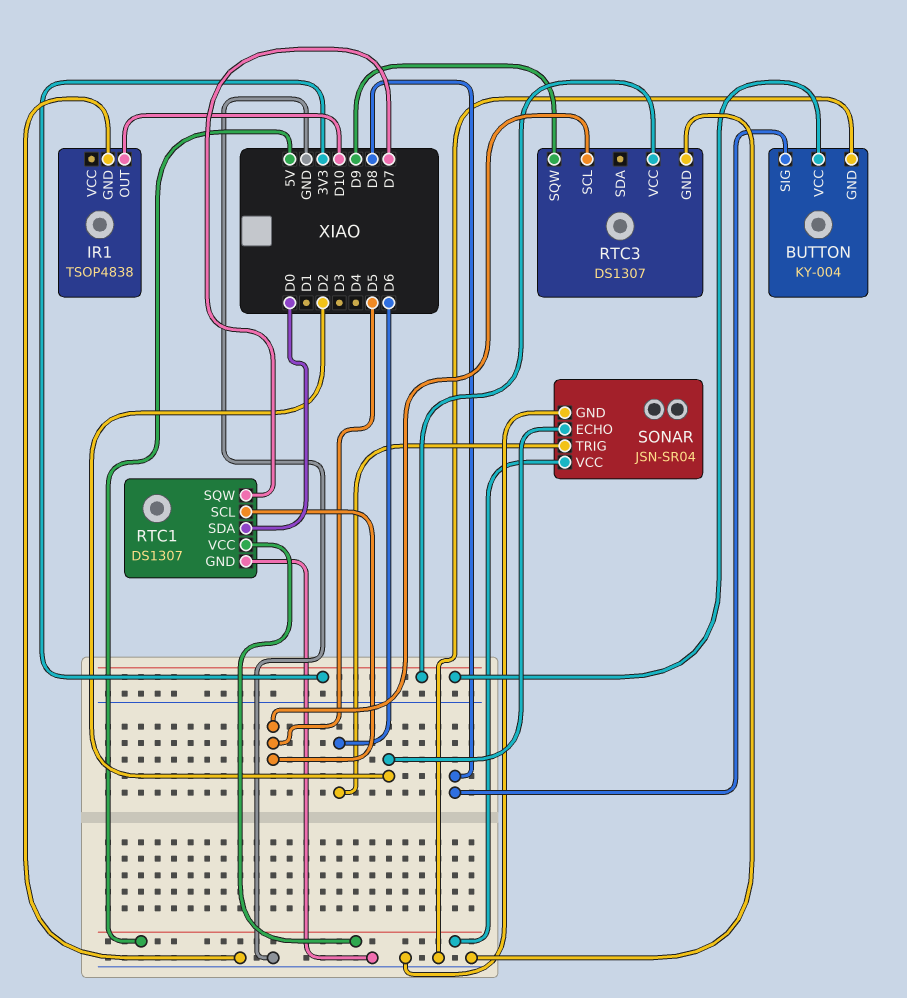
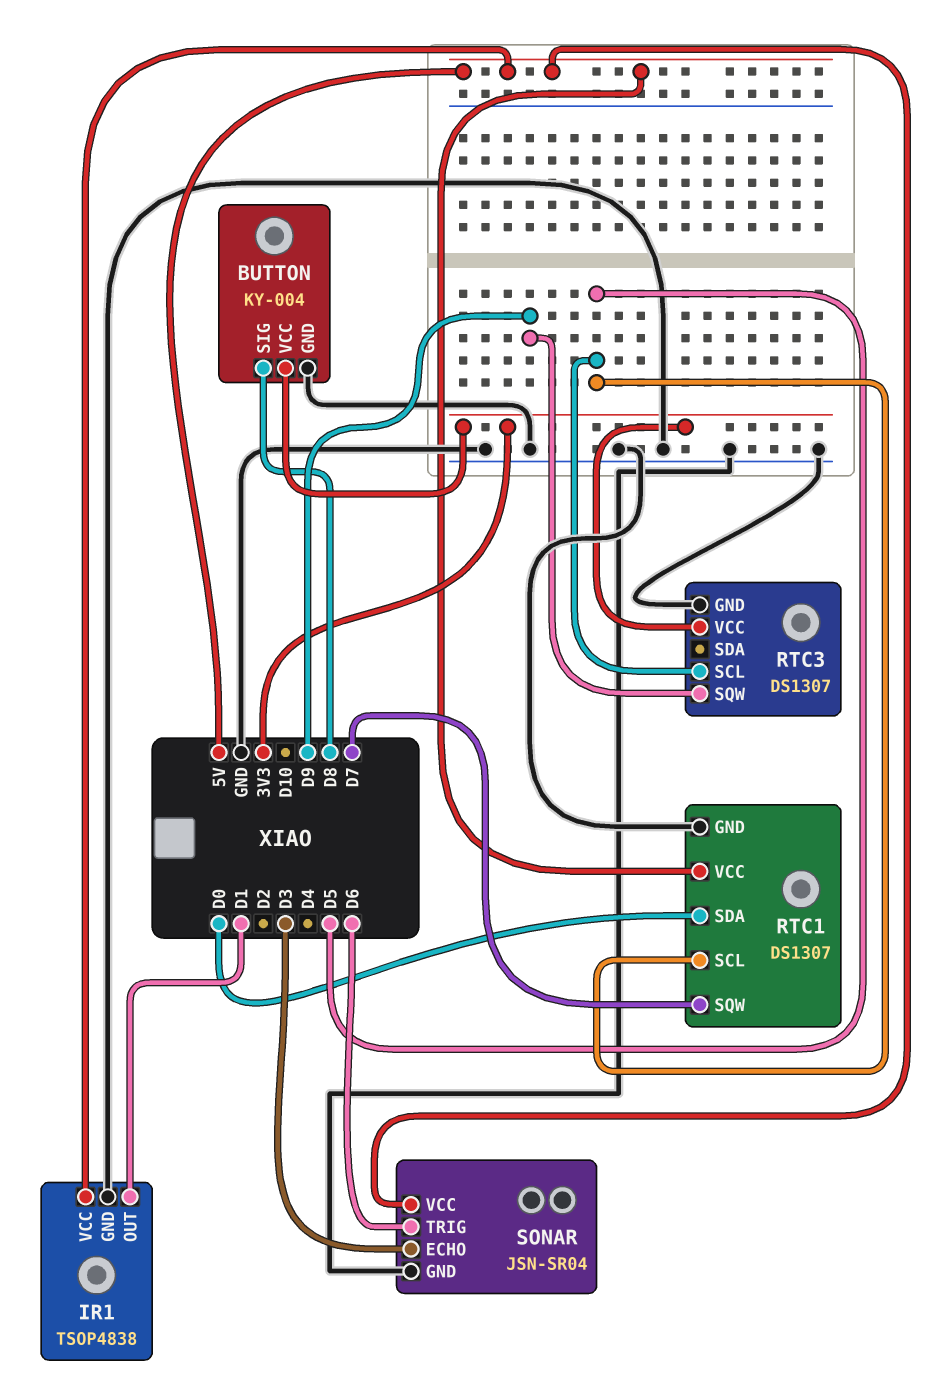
IR1 pin OUT: D10 -> D1
IR1 pin VCC: none -> 5V
SONAR pin ECHO: D2 -> D3

